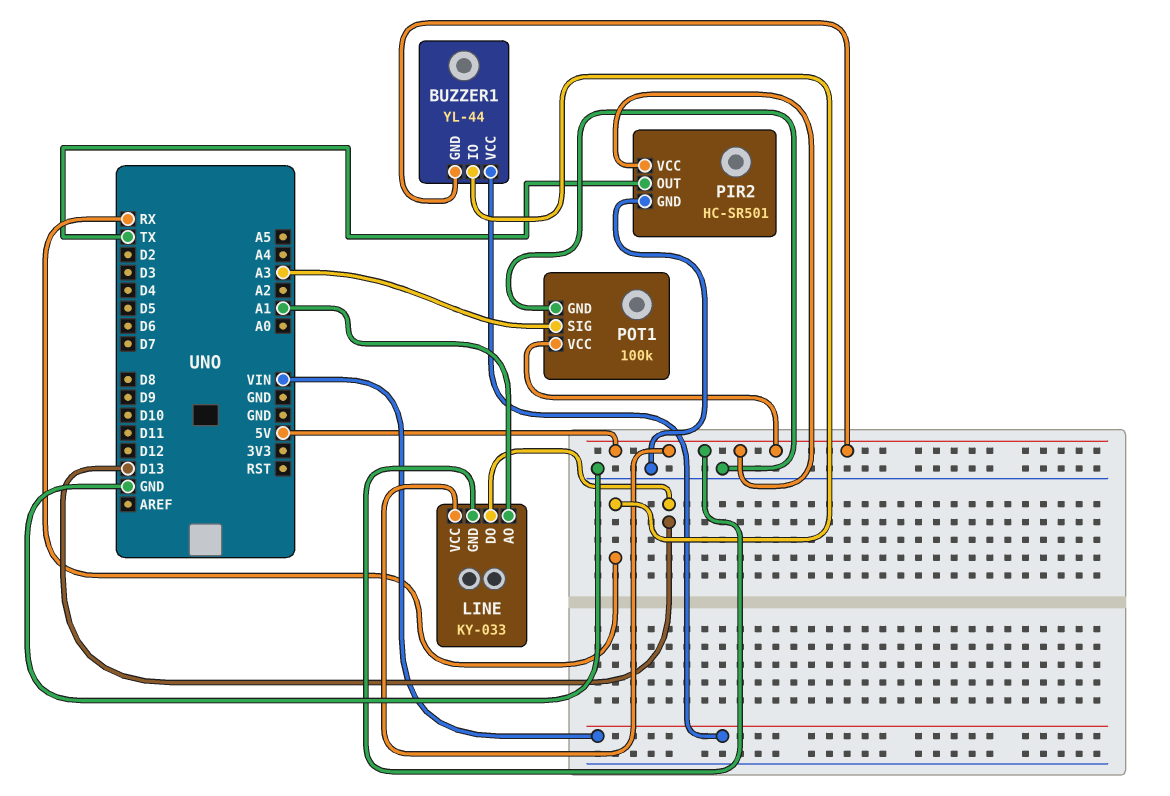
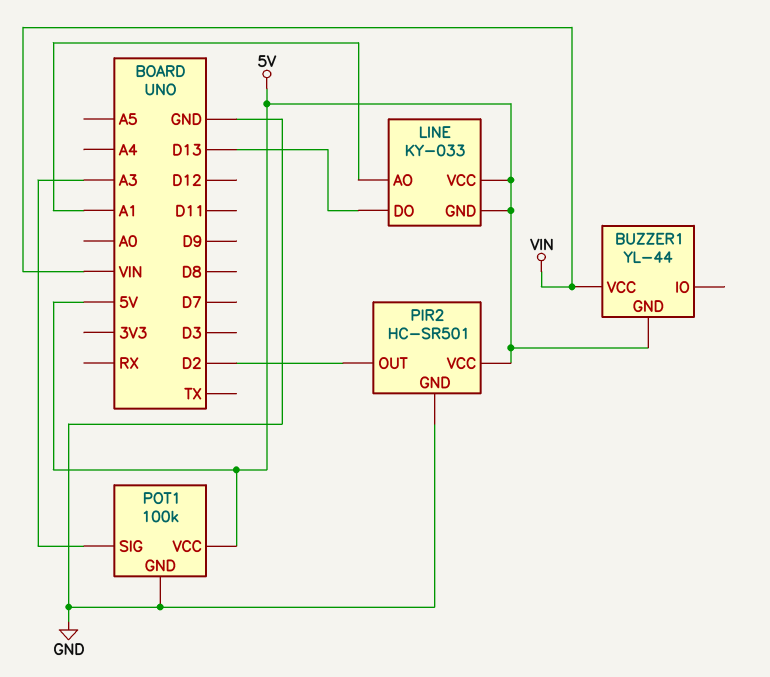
BUZZER1 pin IO: RX -> none
PIR2 pin OUT: TX -> D2

